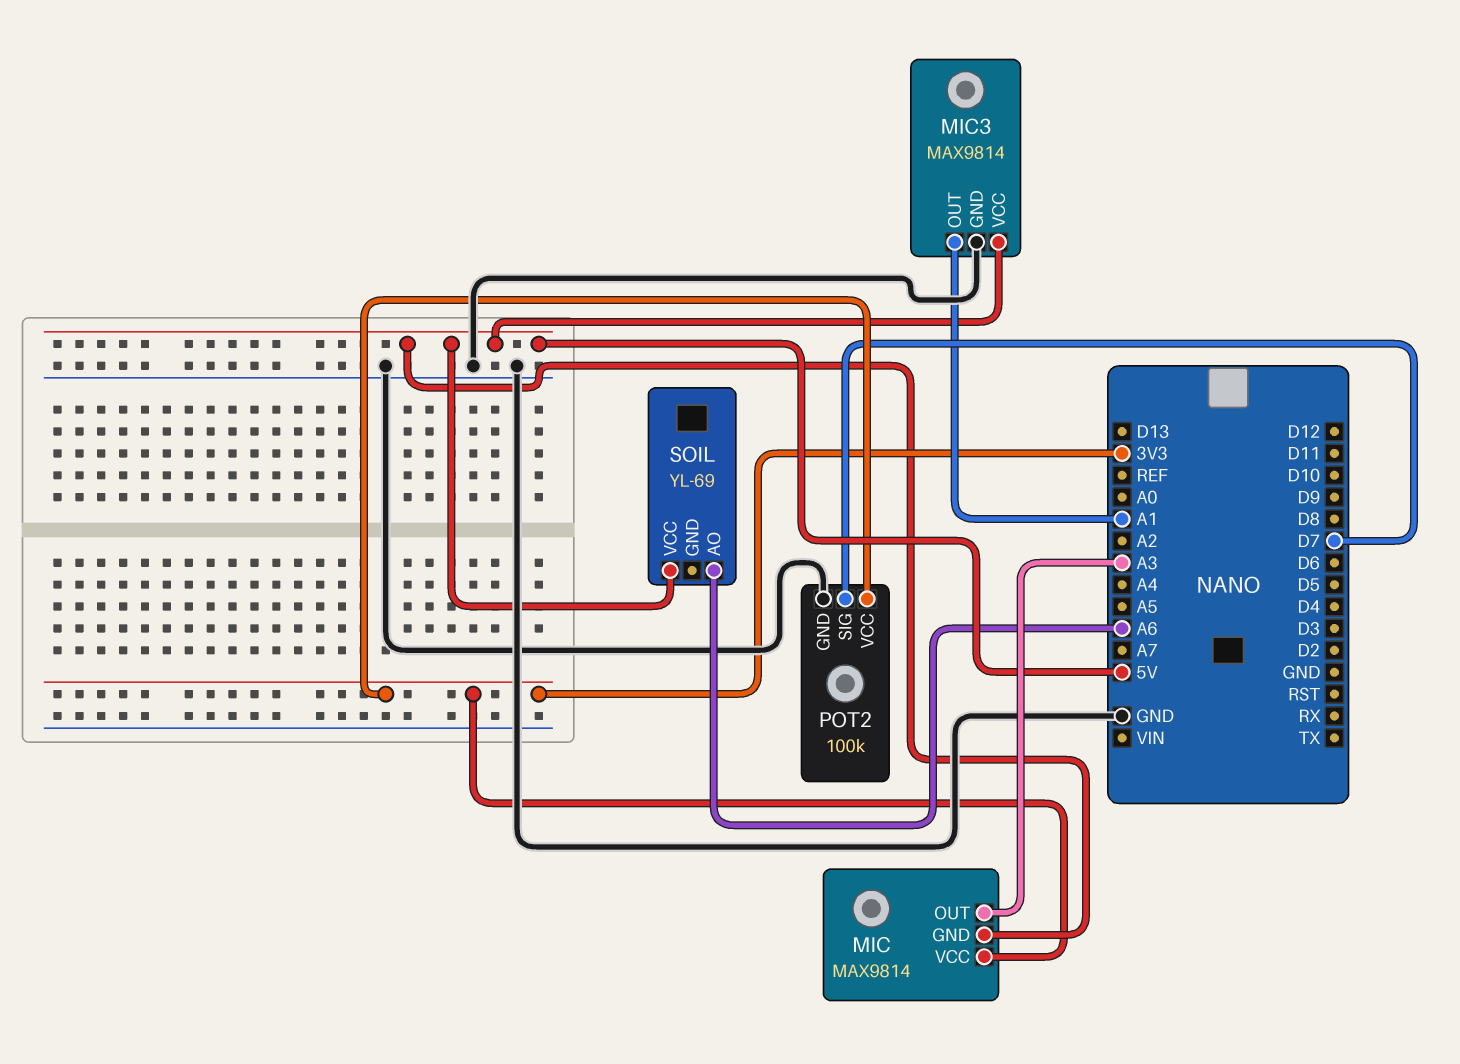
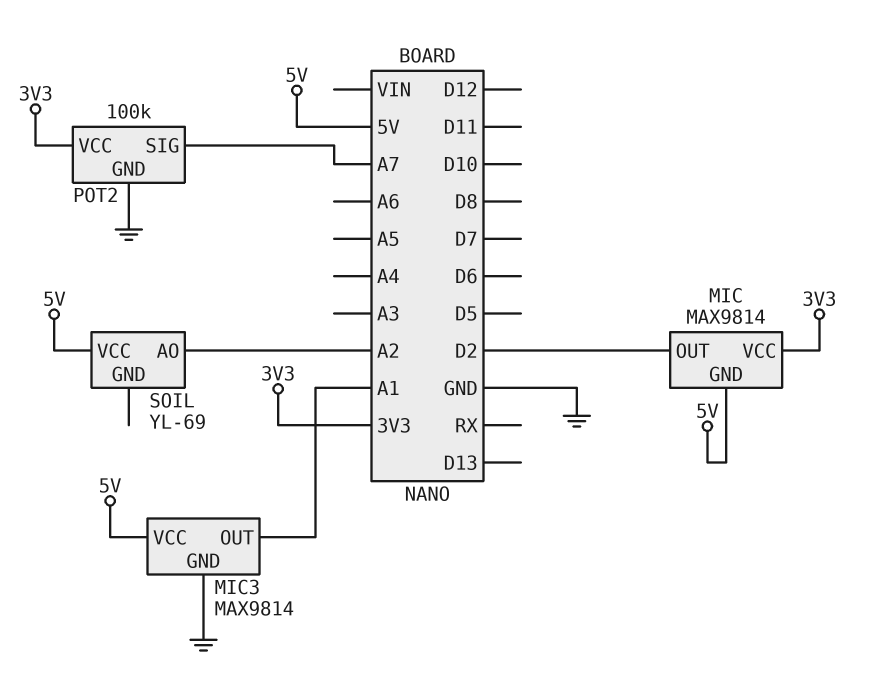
MIC pin OUT: A3 -> D2
POT2 pin SIG: D7 -> A7
SOIL pin AO: A6 -> A2

